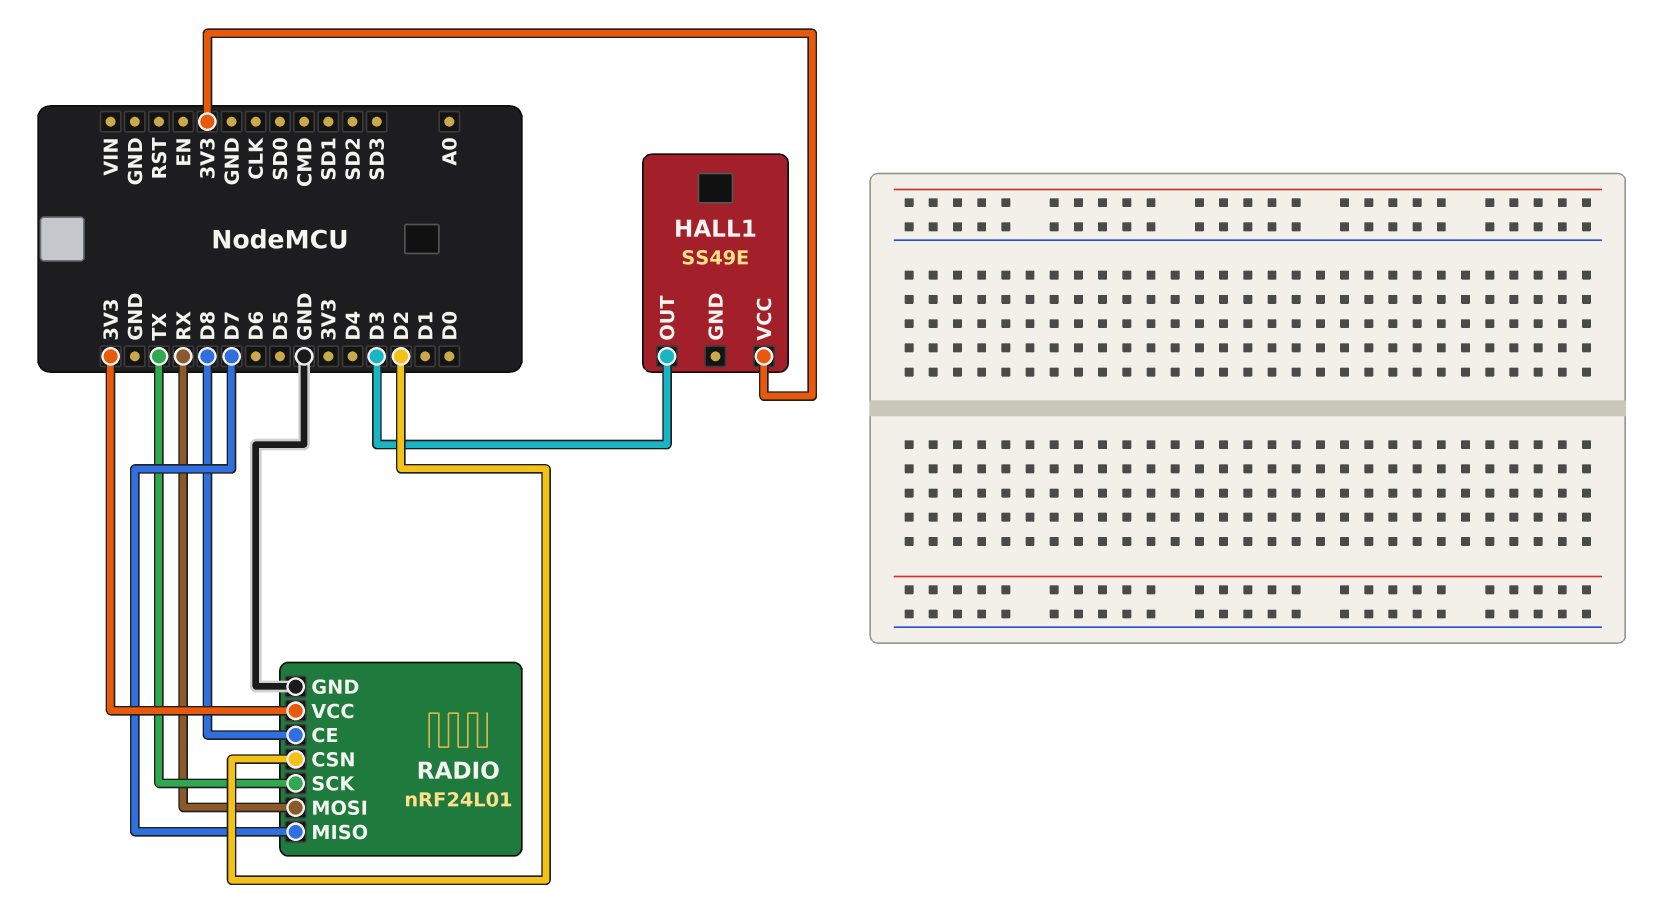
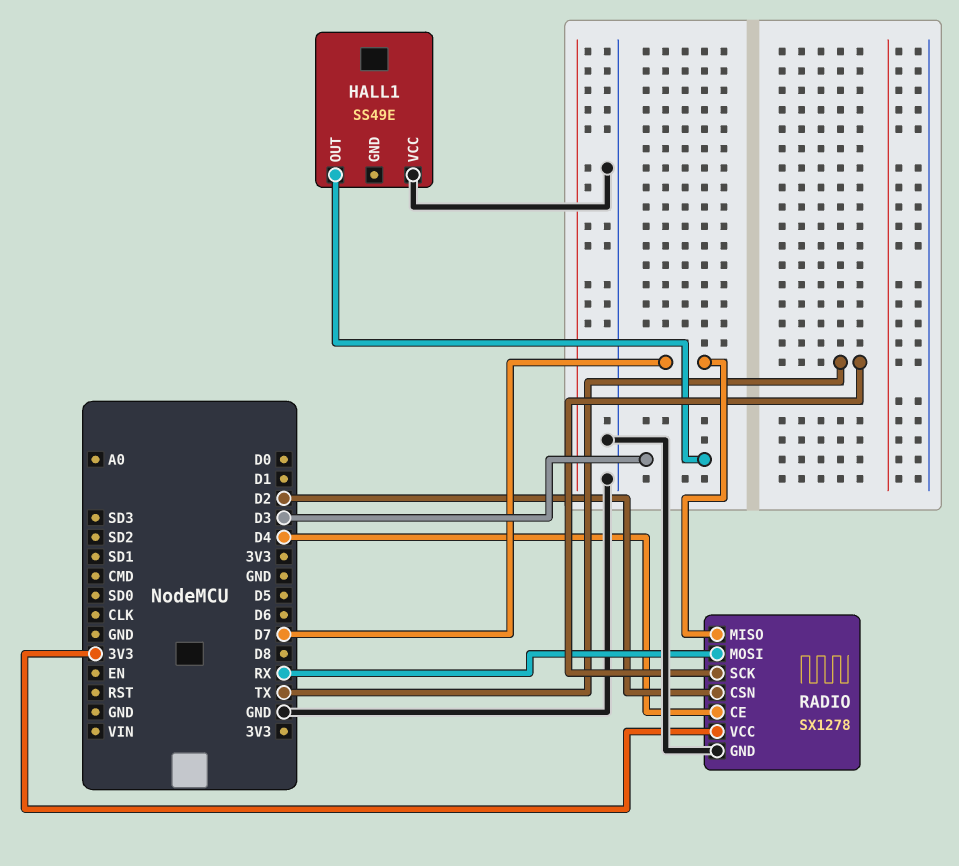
HALL1 pin VCC: 3V3 -> GND
RADIO: nRF24L01 -> SX1278
RADIO pin CE: D8 -> D4

